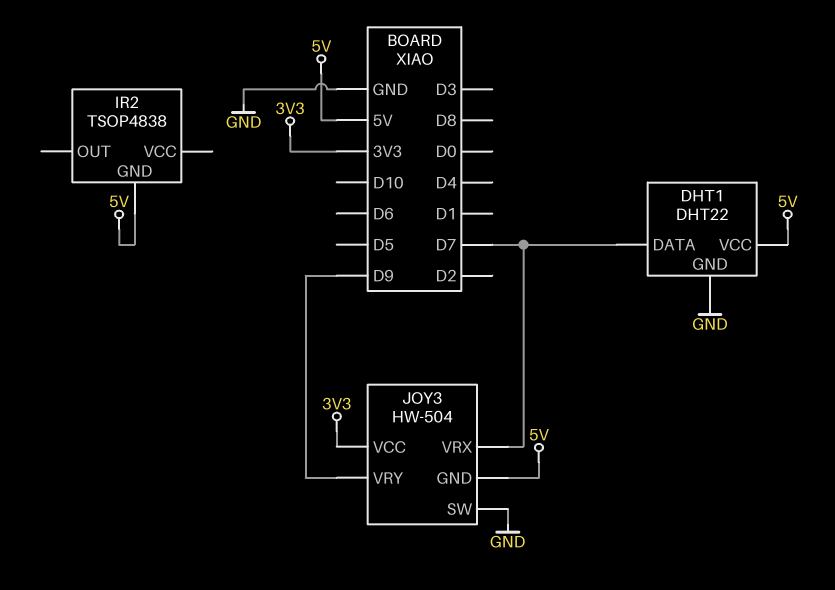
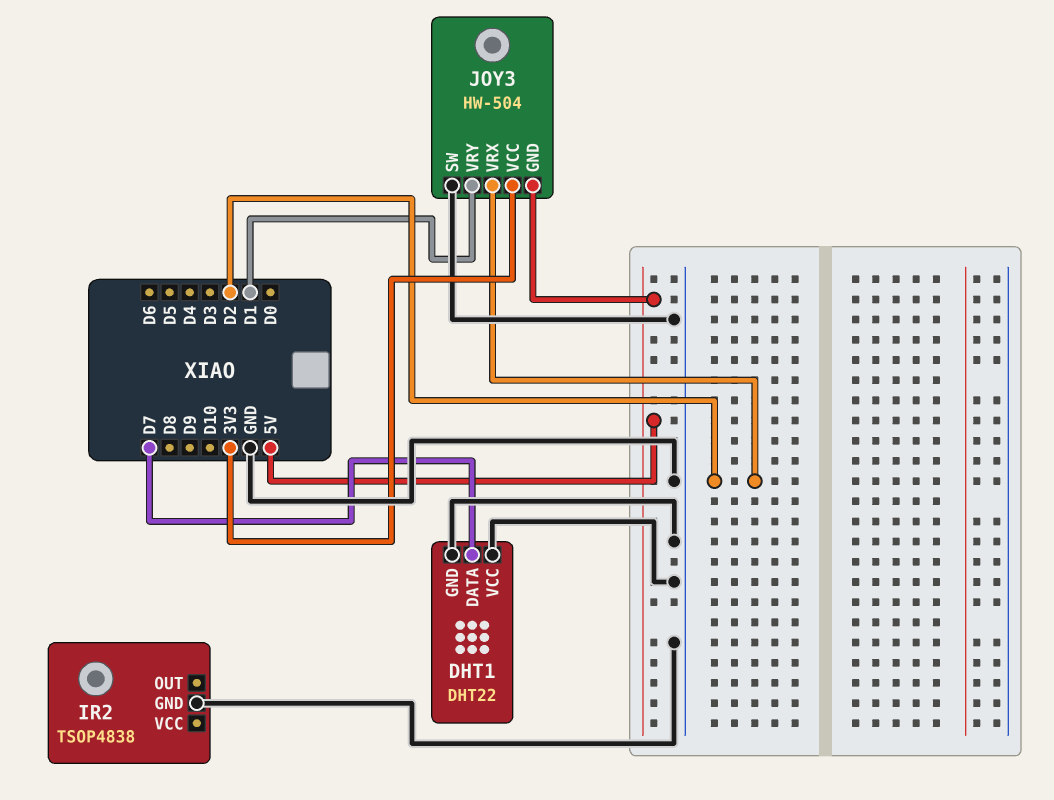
DHT1 pin VCC: 5V -> GND
IR2 pin GND: 5V -> GND
JOY3 pin VRX: D7 -> D2
JOY3 pin VRY: D9 -> D1

